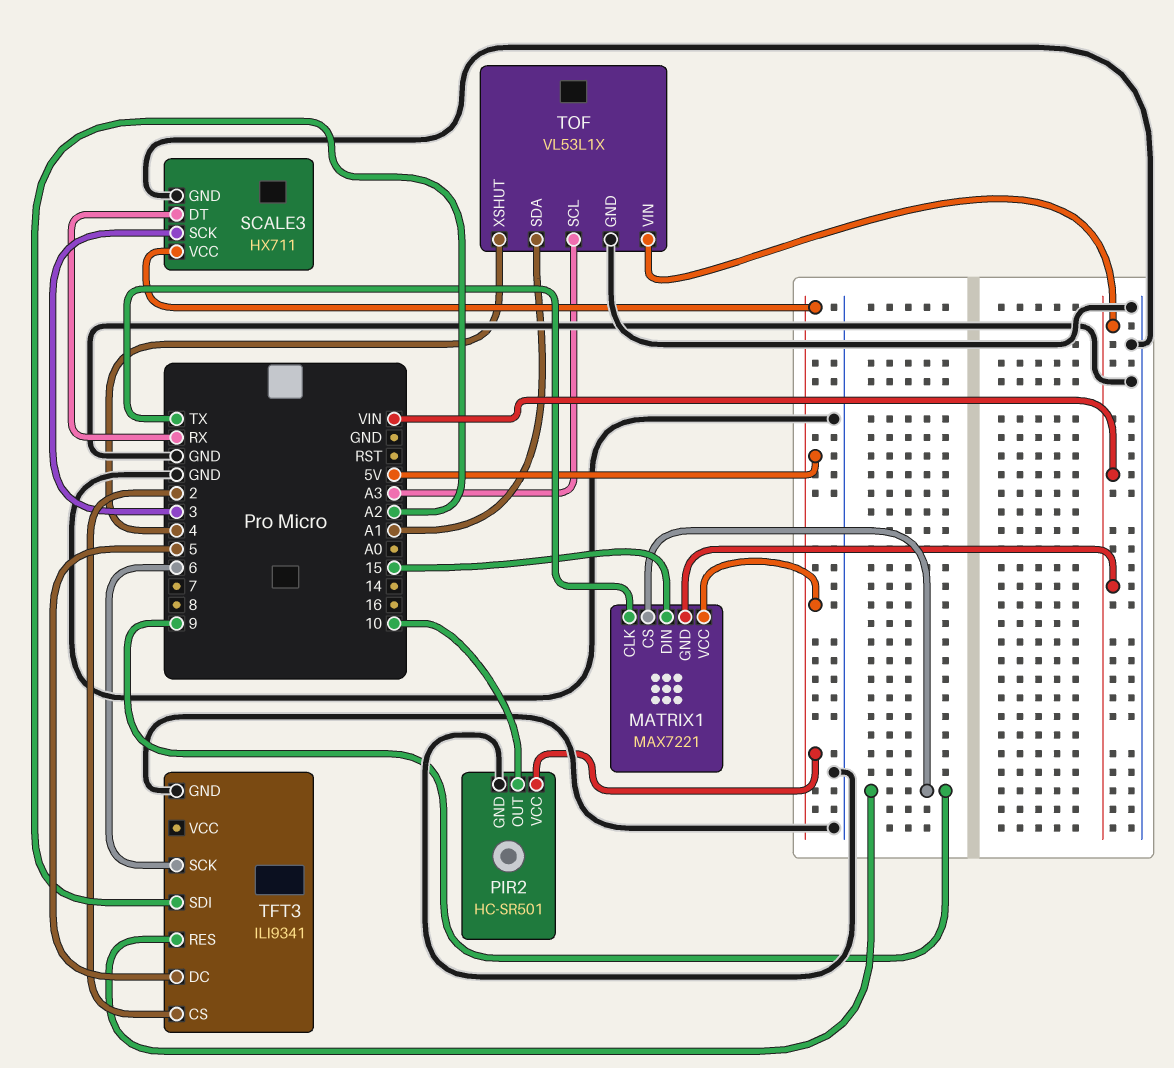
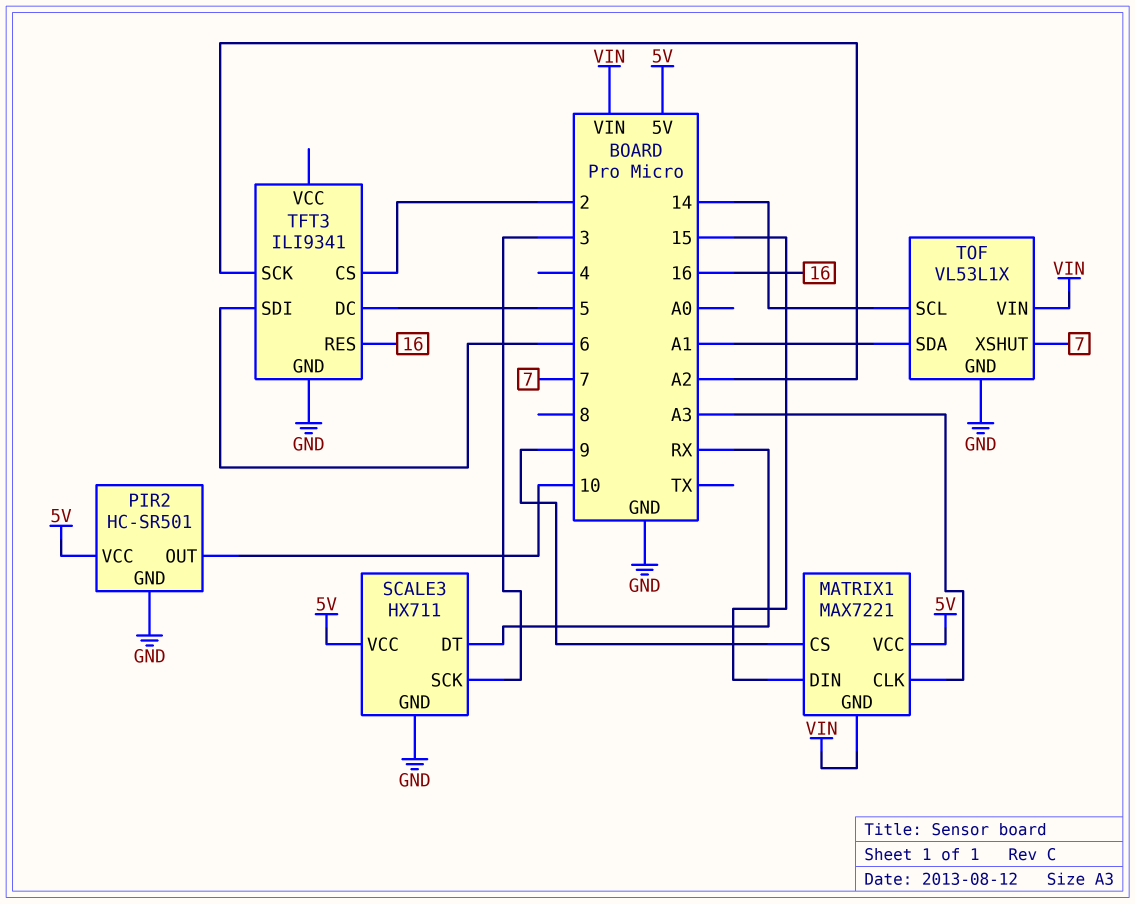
MATRIX1 pin CLK: TX -> A3
TFT3 pin RES: 9 -> 16
TFT3 pin SCK: 6 -> A2
TFT3 pin SDI: A2 -> 6
TOF pin SCL: A3 -> 14
TOF pin XSHUT: 4 -> 7

